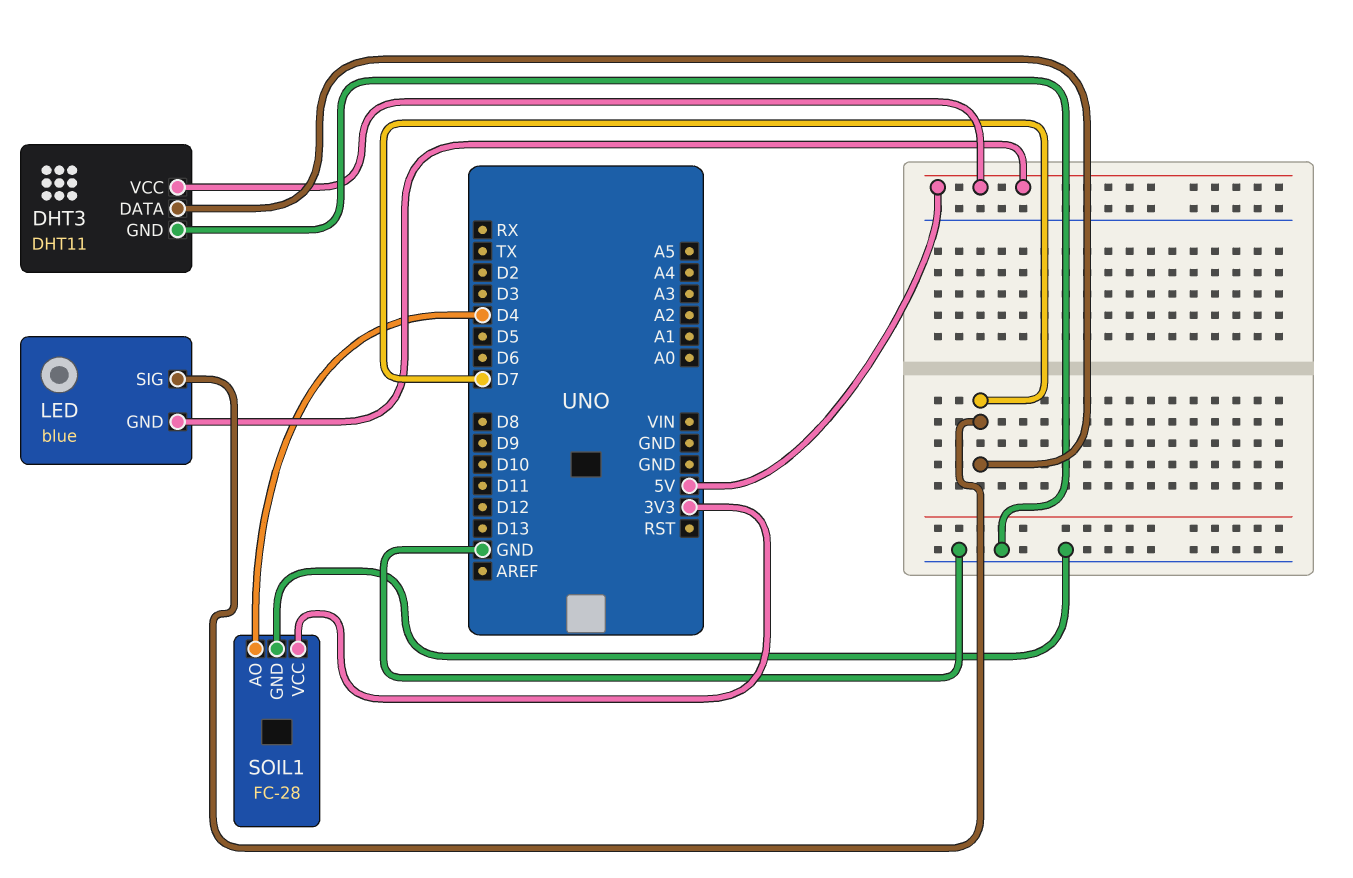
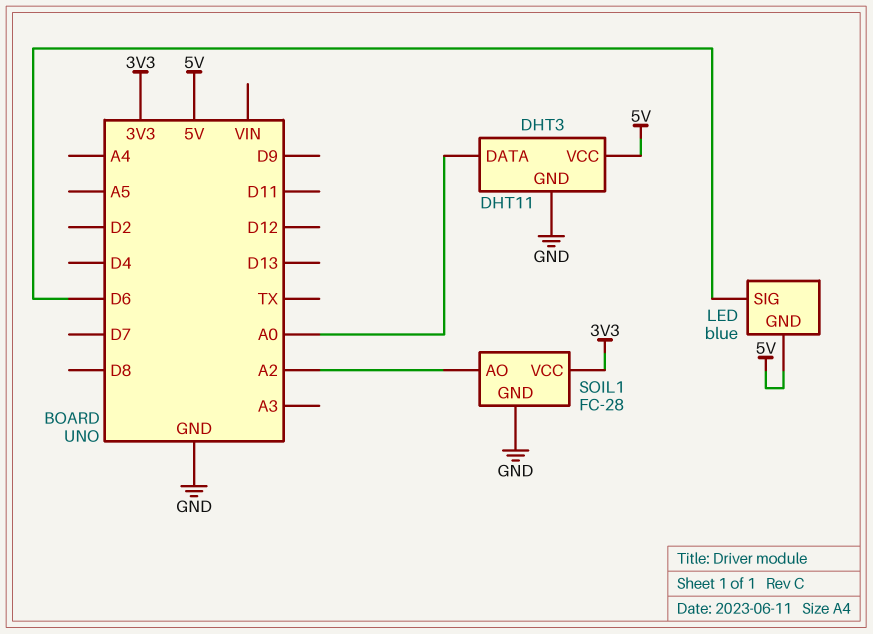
DHT3 pin DATA: D7 -> A0
LED pin SIG: D7 -> D6
SOIL1 pin AO: D4 -> A2

